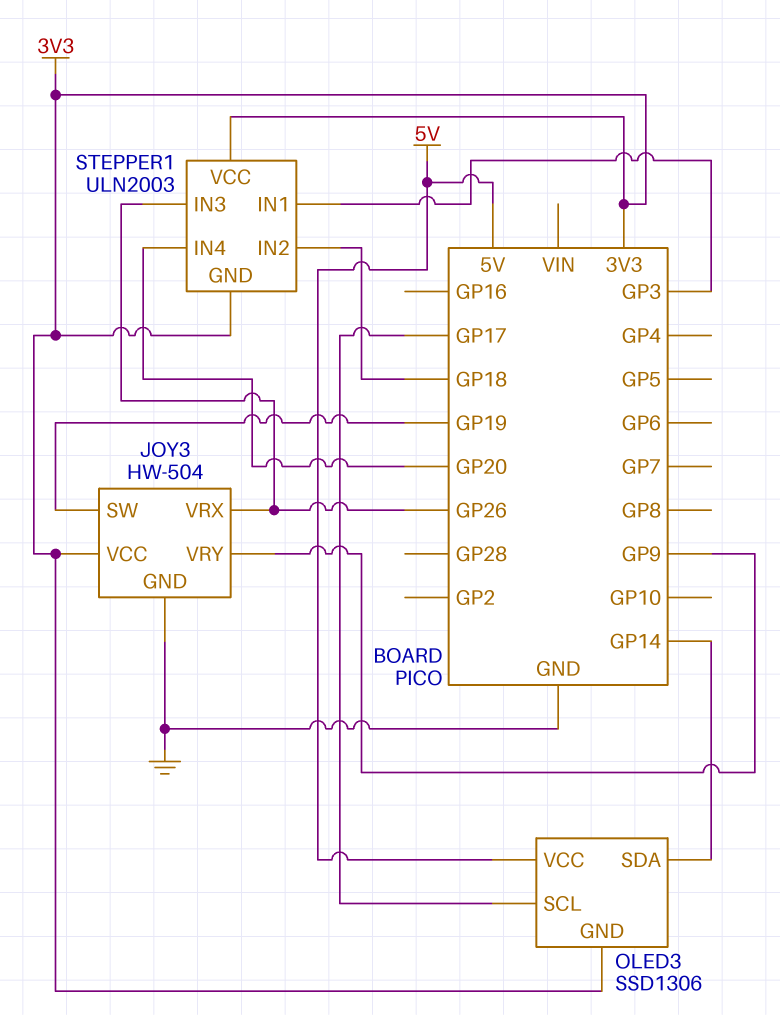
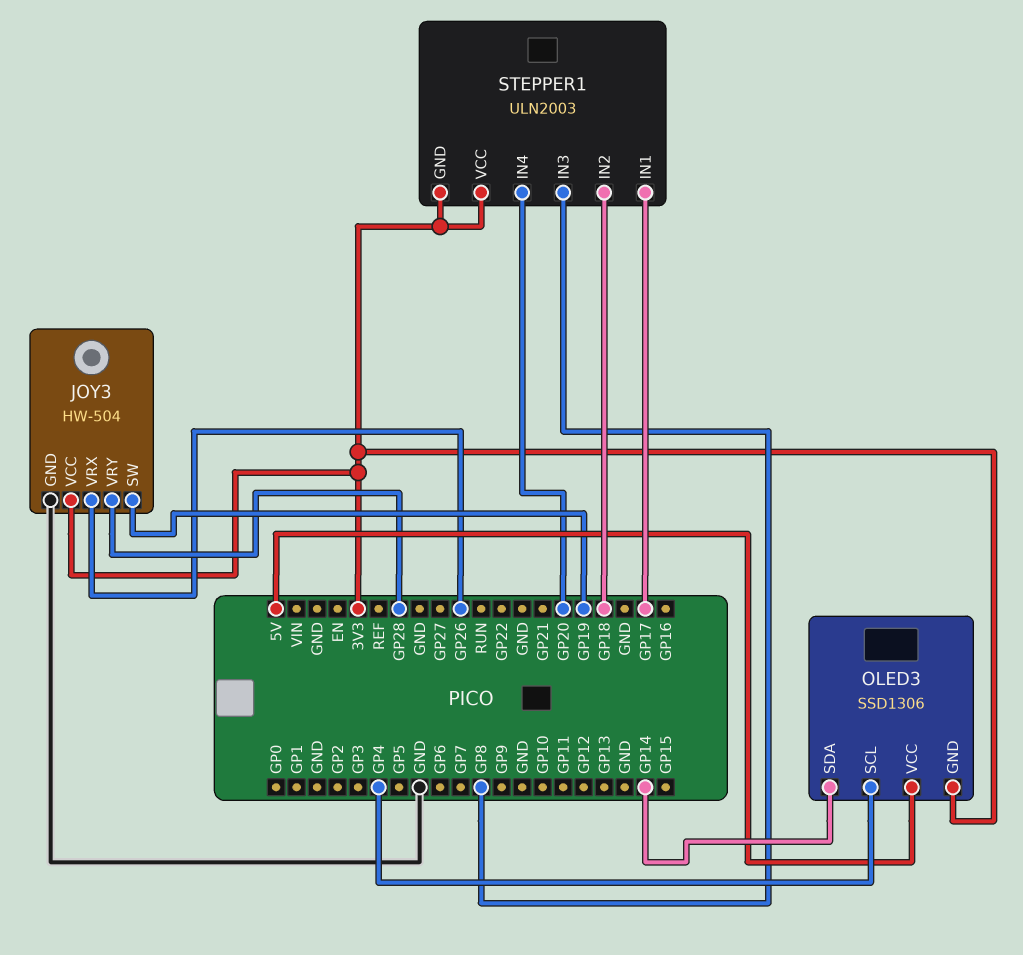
JOY3 pin VRY: GP9 -> GP28
OLED3 pin SCL: GP17 -> GP4
STEPPER1 pin IN1: GP3 -> GP17
STEPPER1 pin IN3: GP26 -> GP8

